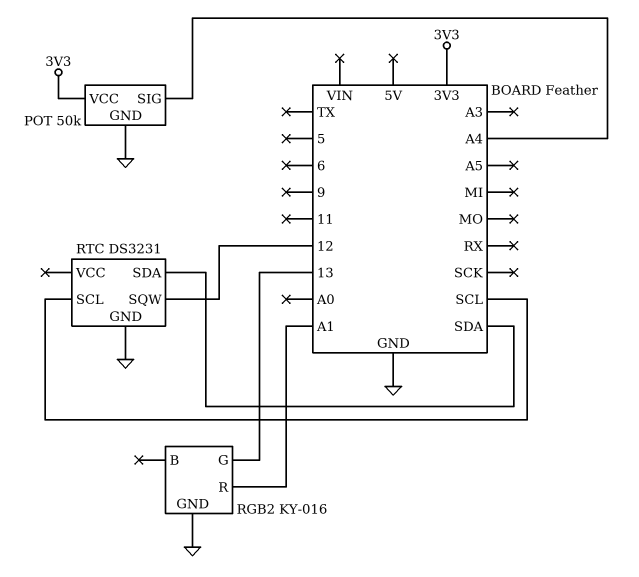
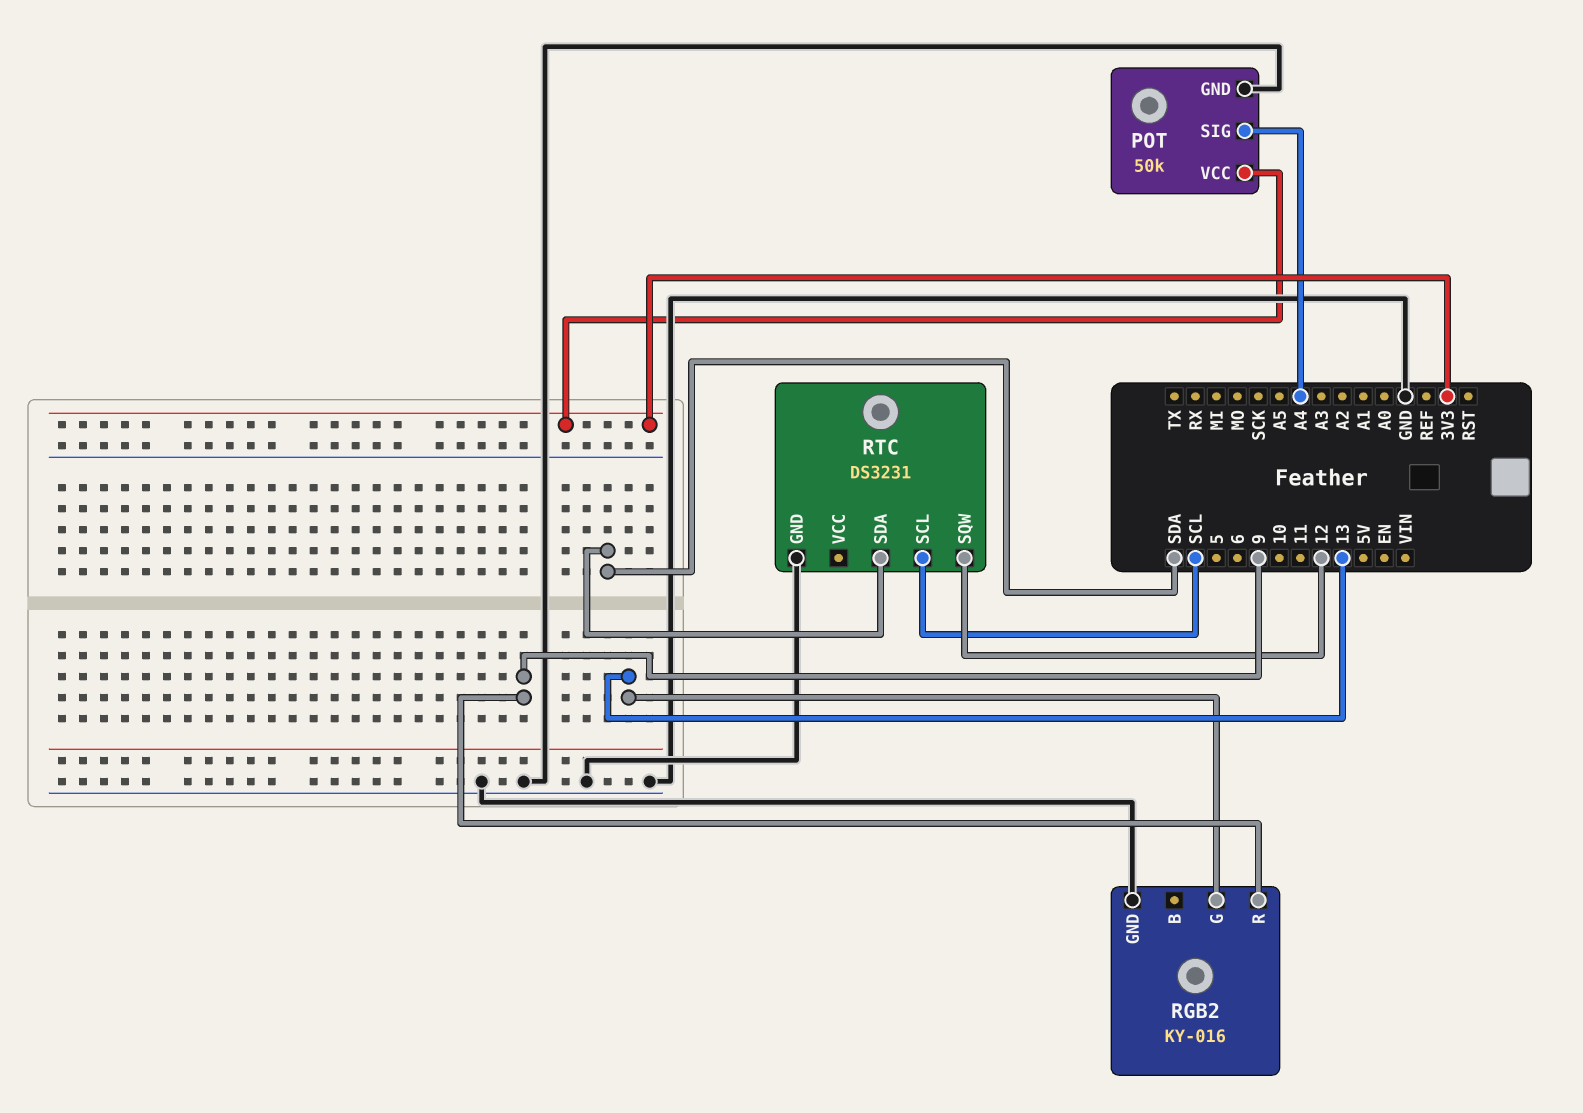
RGB2 pin R: A1 -> 9

